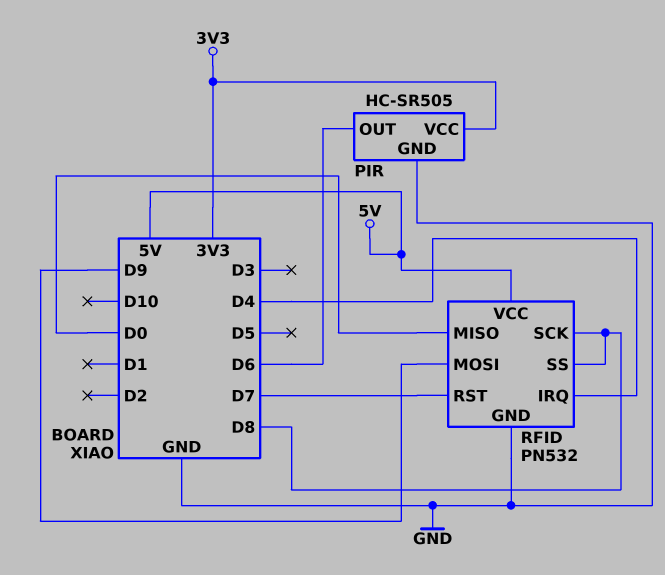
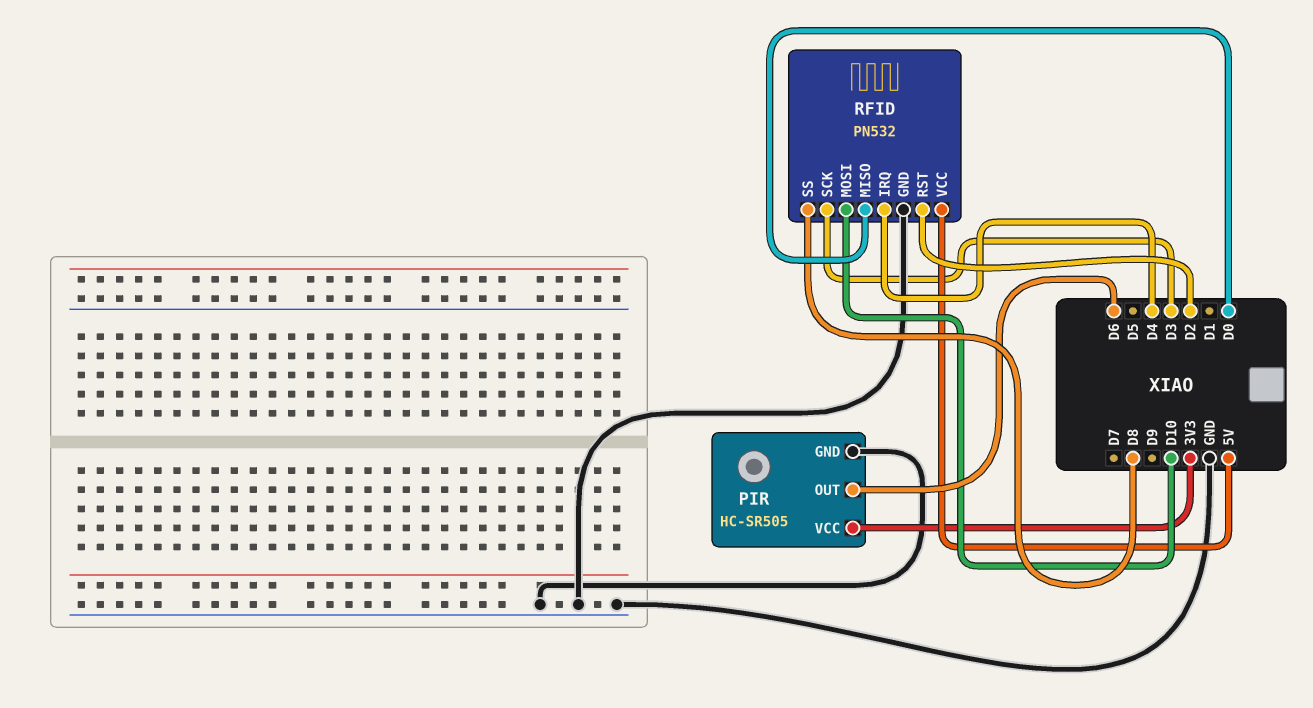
RFID pin MOSI: D9 -> D10
RFID pin RST: D7 -> D2
RFID pin SCK: D8 -> D3

